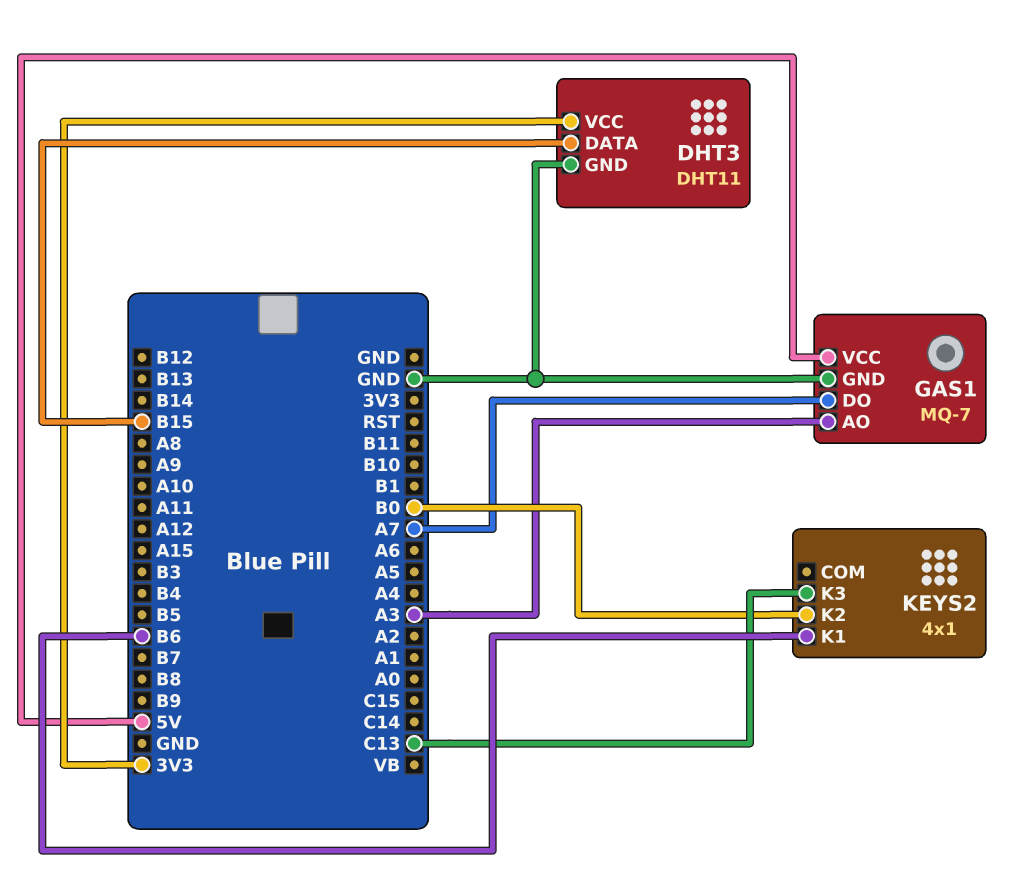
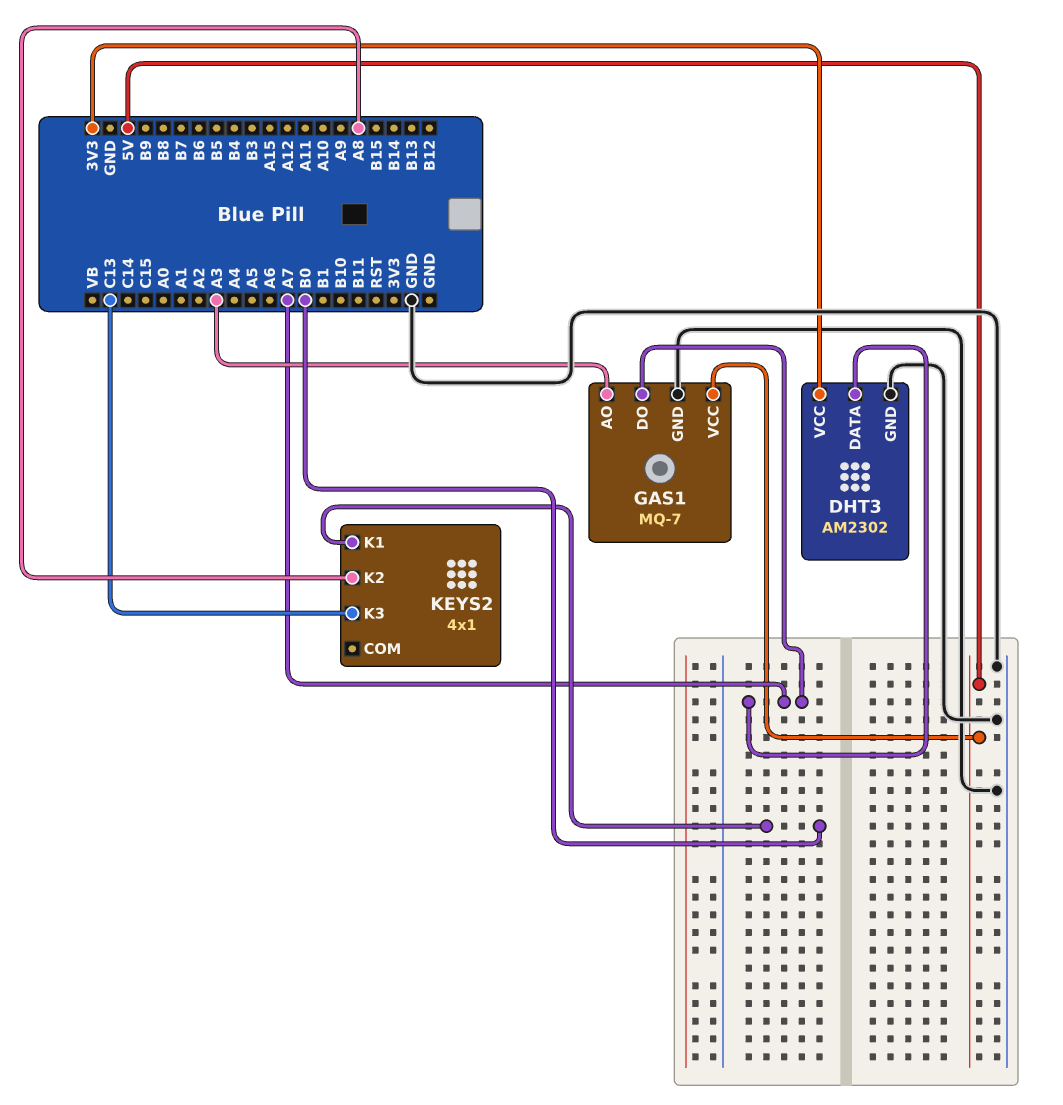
DHT3: DHT11 -> AM2302
DHT3 pin DATA: B15 -> A7
KEYS2 pin K1: B6 -> B0
KEYS2 pin K2: B0 -> A8

